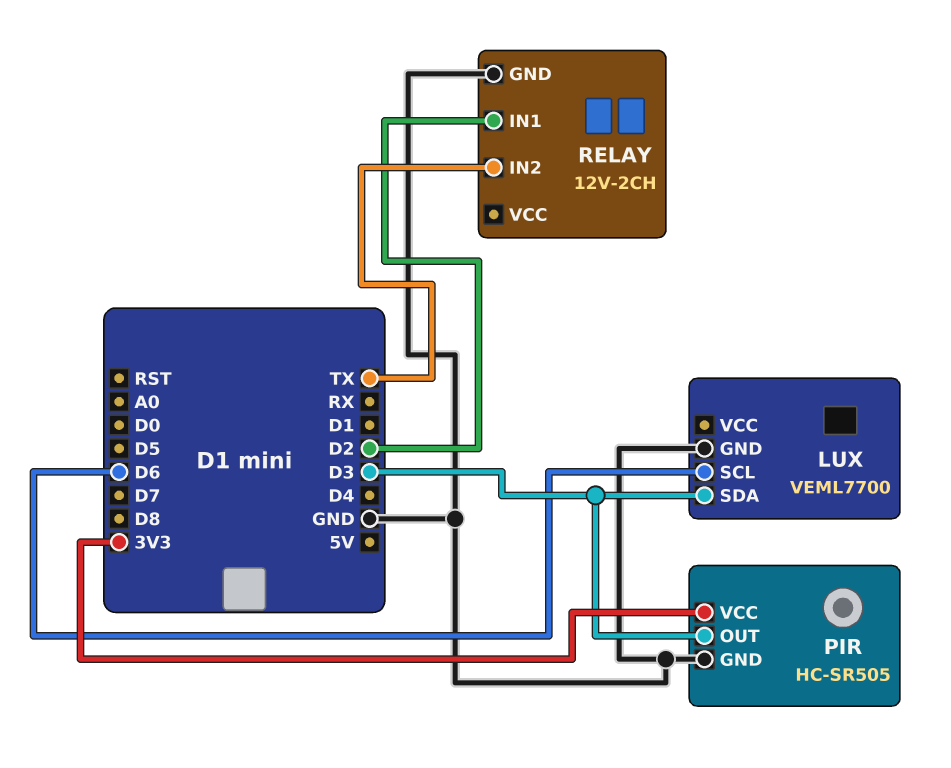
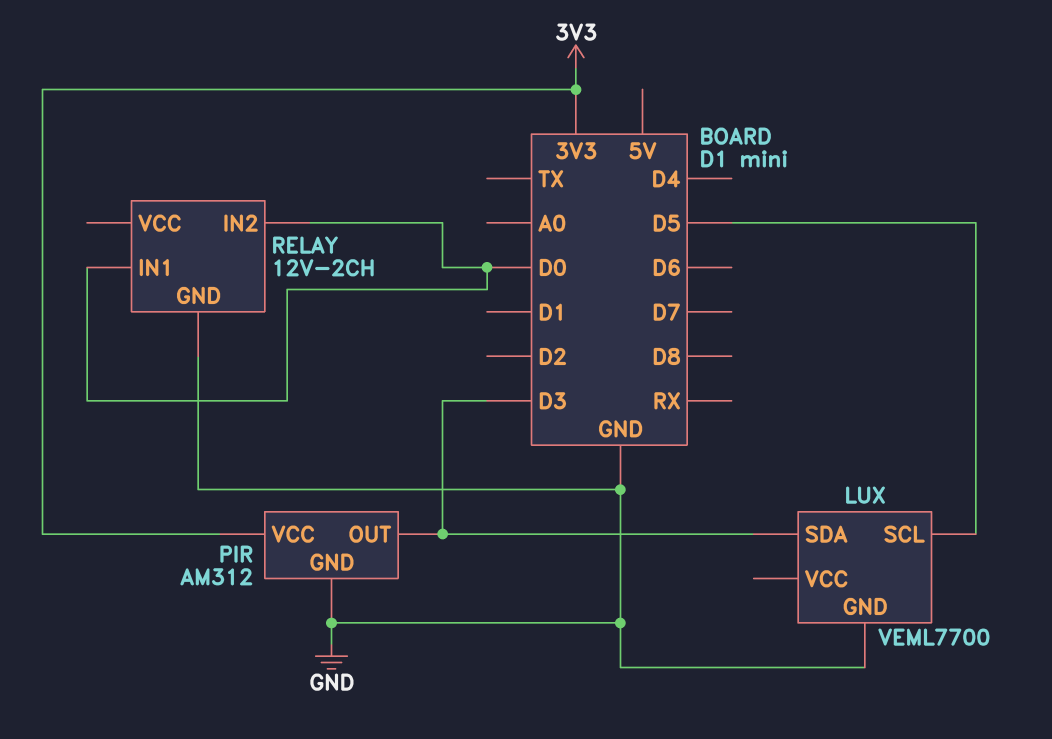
LUX pin SCL: D6 -> D5
PIR: HC-SR505 -> AM312
RELAY pin IN1: D2 -> D0
RELAY pin IN2: TX -> D0

